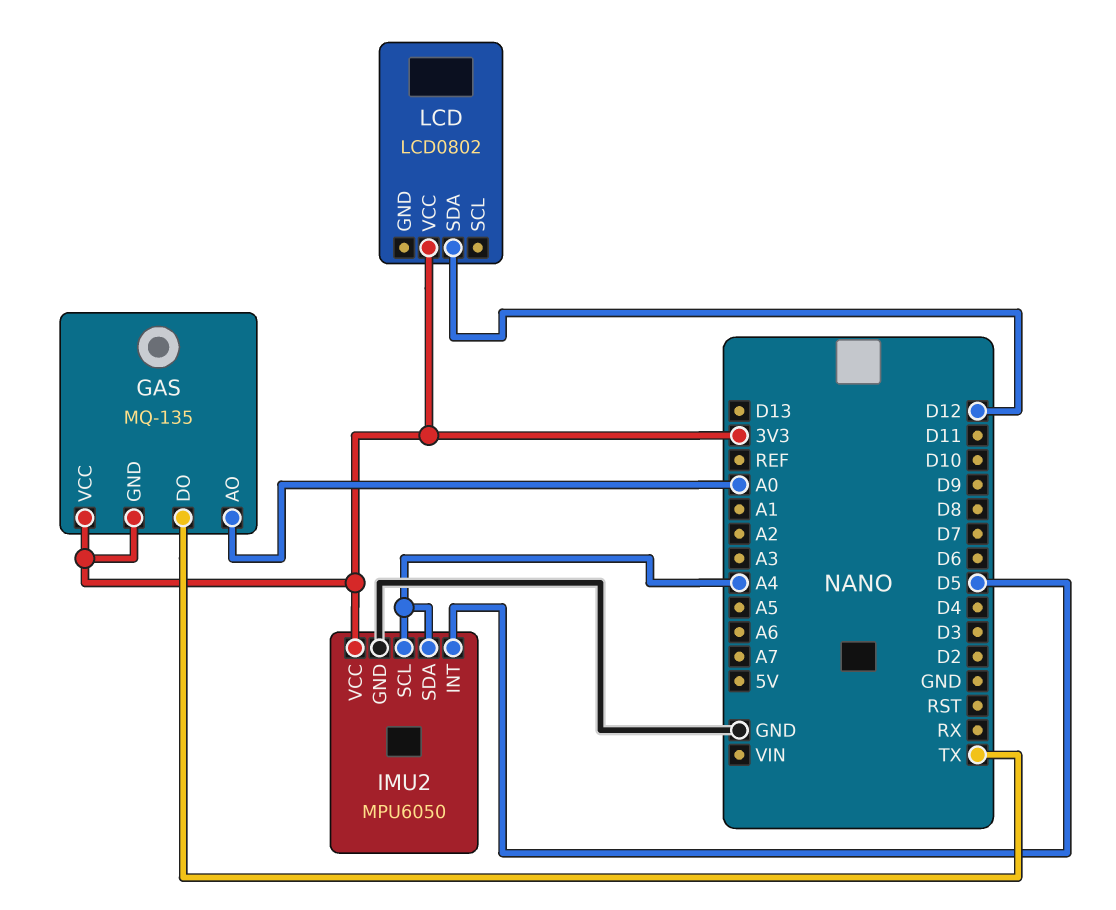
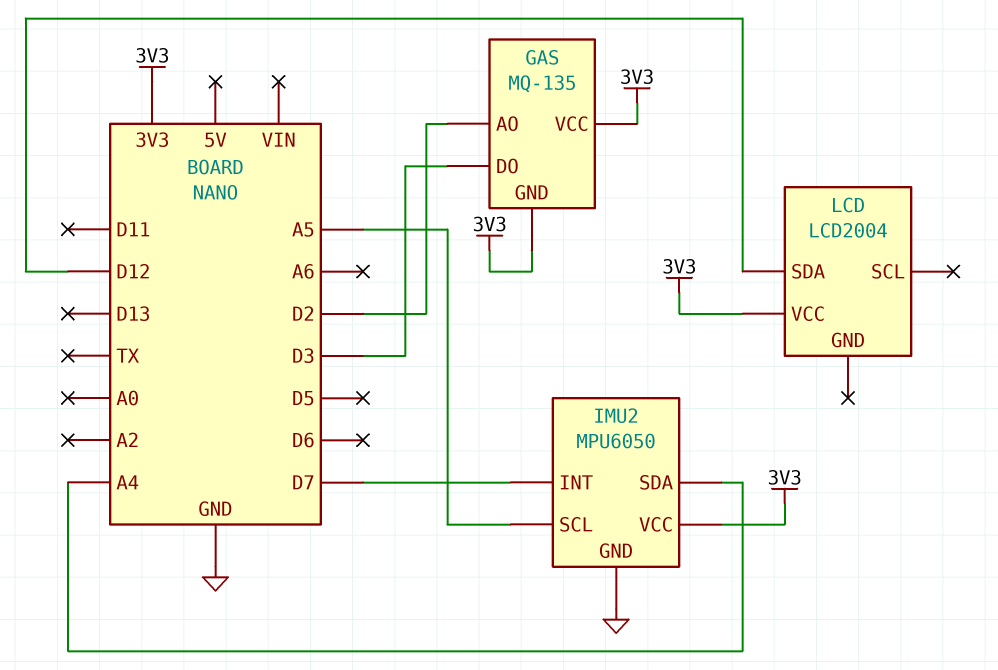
GAS pin AO: A0 -> D2
GAS pin DO: TX -> D3
IMU2 pin INT: D5 -> D7
IMU2 pin SCL: A4 -> A5
LCD: LCD0802 -> LCD2004

